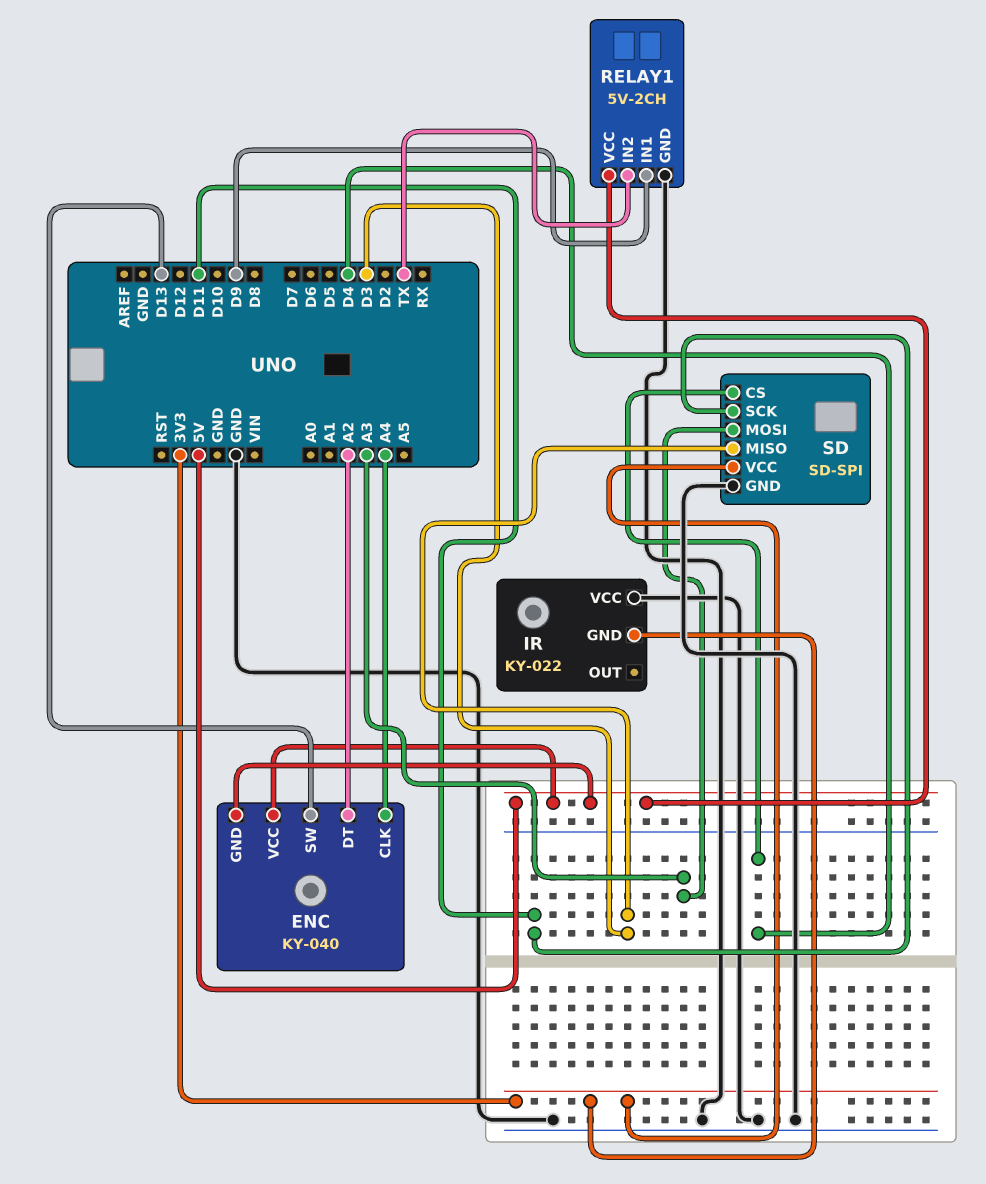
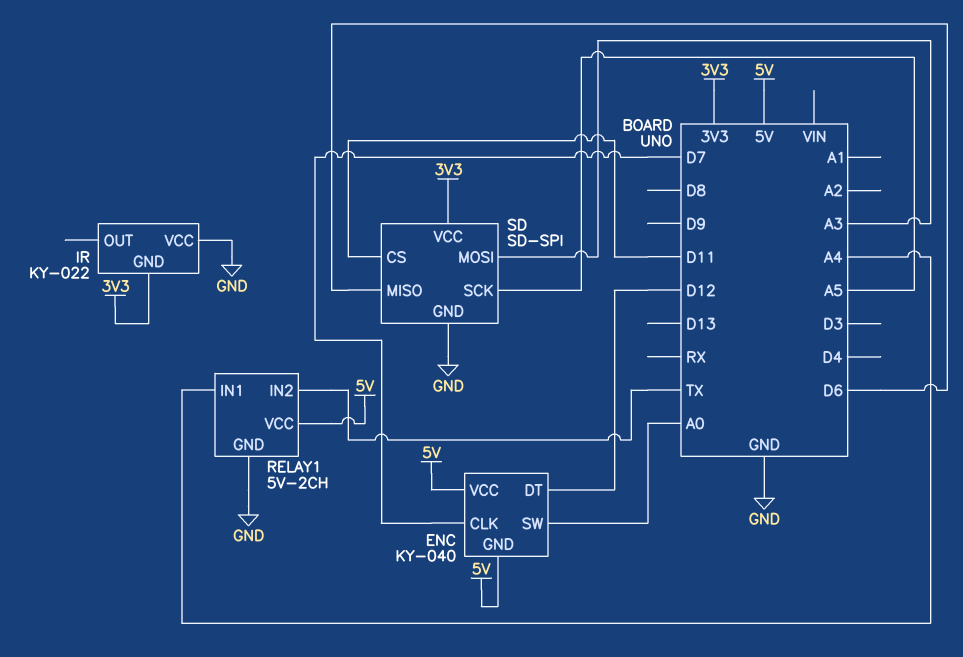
ENC pin CLK: A4 -> D7
ENC pin DT: A2 -> D12
ENC pin SW: D13 -> A0
RELAY1 pin IN1: D9 -> A4
SD pin CS: D4 -> D11
SD pin MISO: D3 -> D6
SD pin SCK: D11 -> A5

